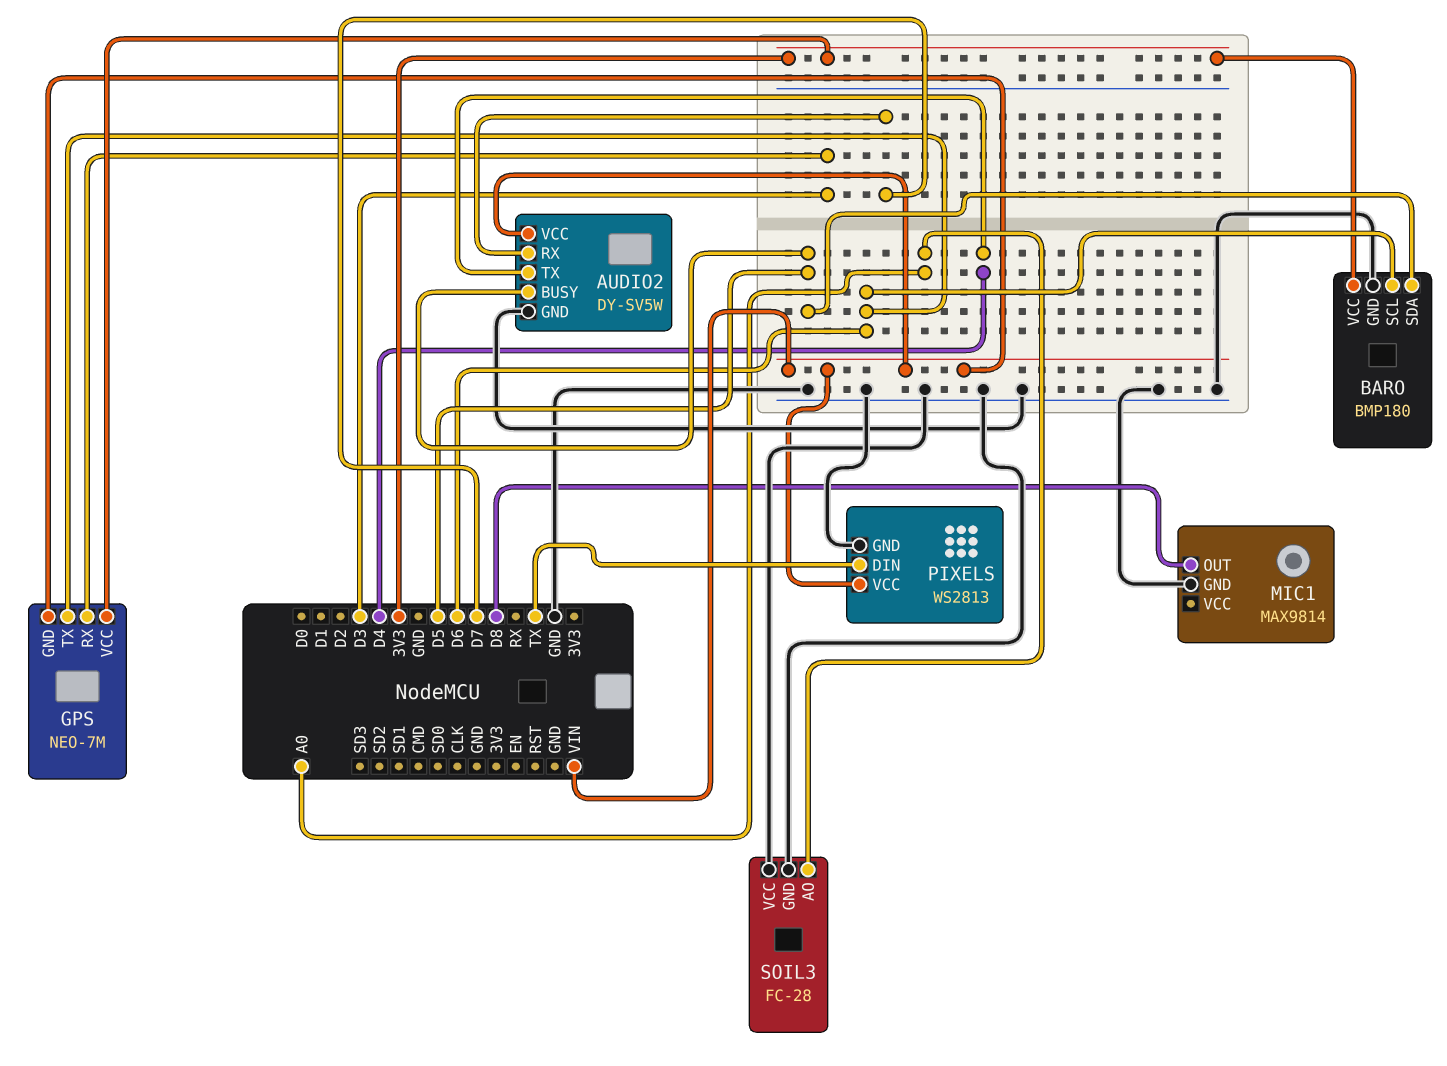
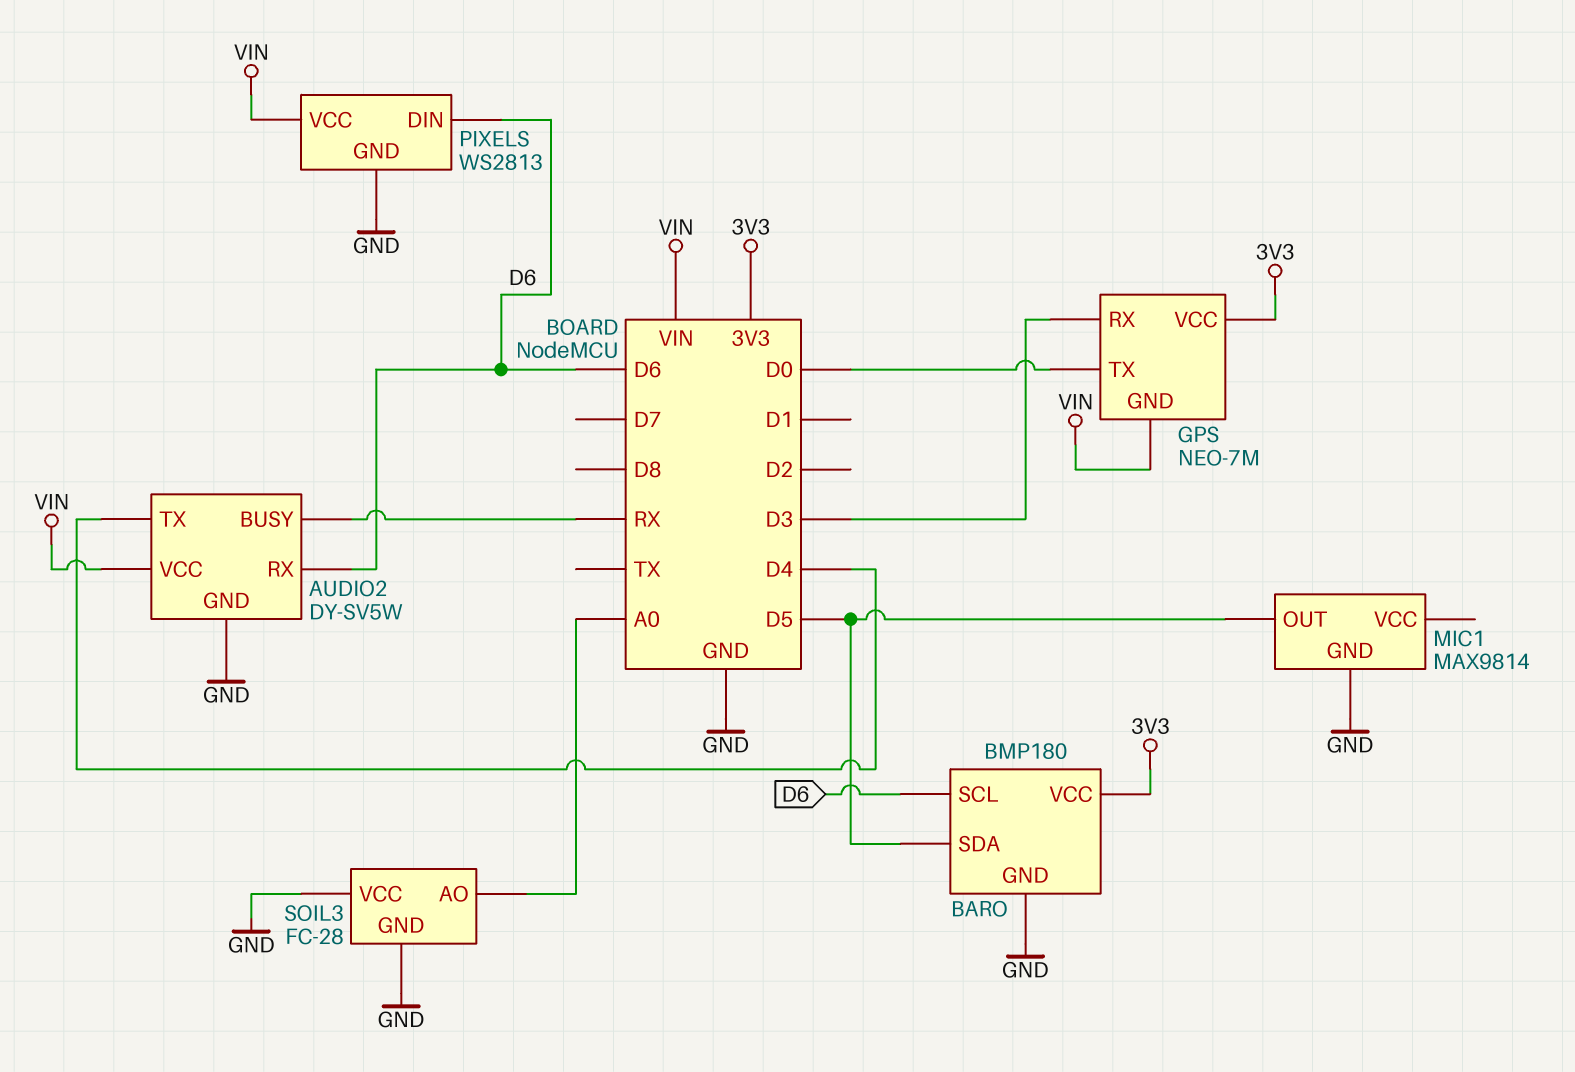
AUDIO2 pin BUSY: D5 -> RX
AUDIO2 pin RX: D7 -> D6
GPS pin TX: D6 -> D0
MIC1 pin OUT: D8 -> D5
PIXELS pin DIN: TX -> D6

